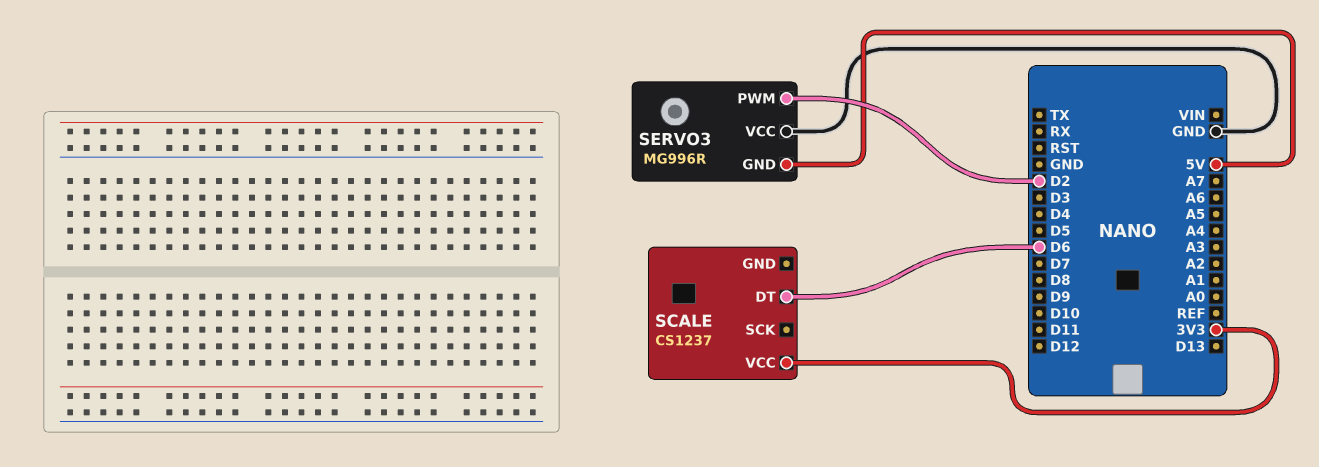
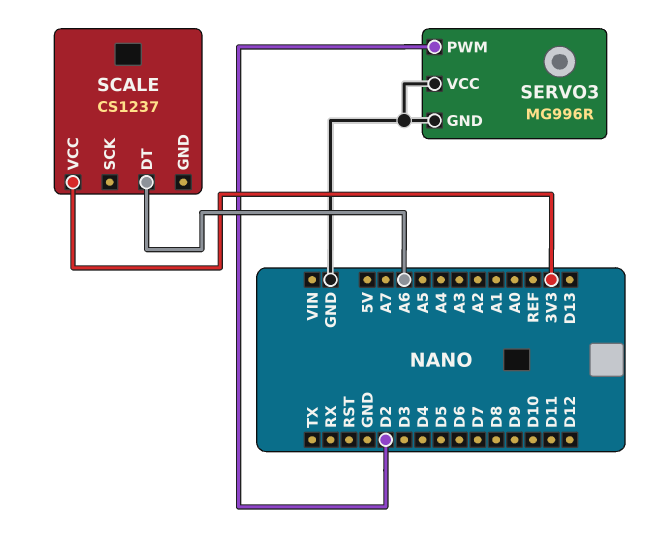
SCALE pin DT: D6 -> A6
SERVO3 pin GND: 5V -> GND

